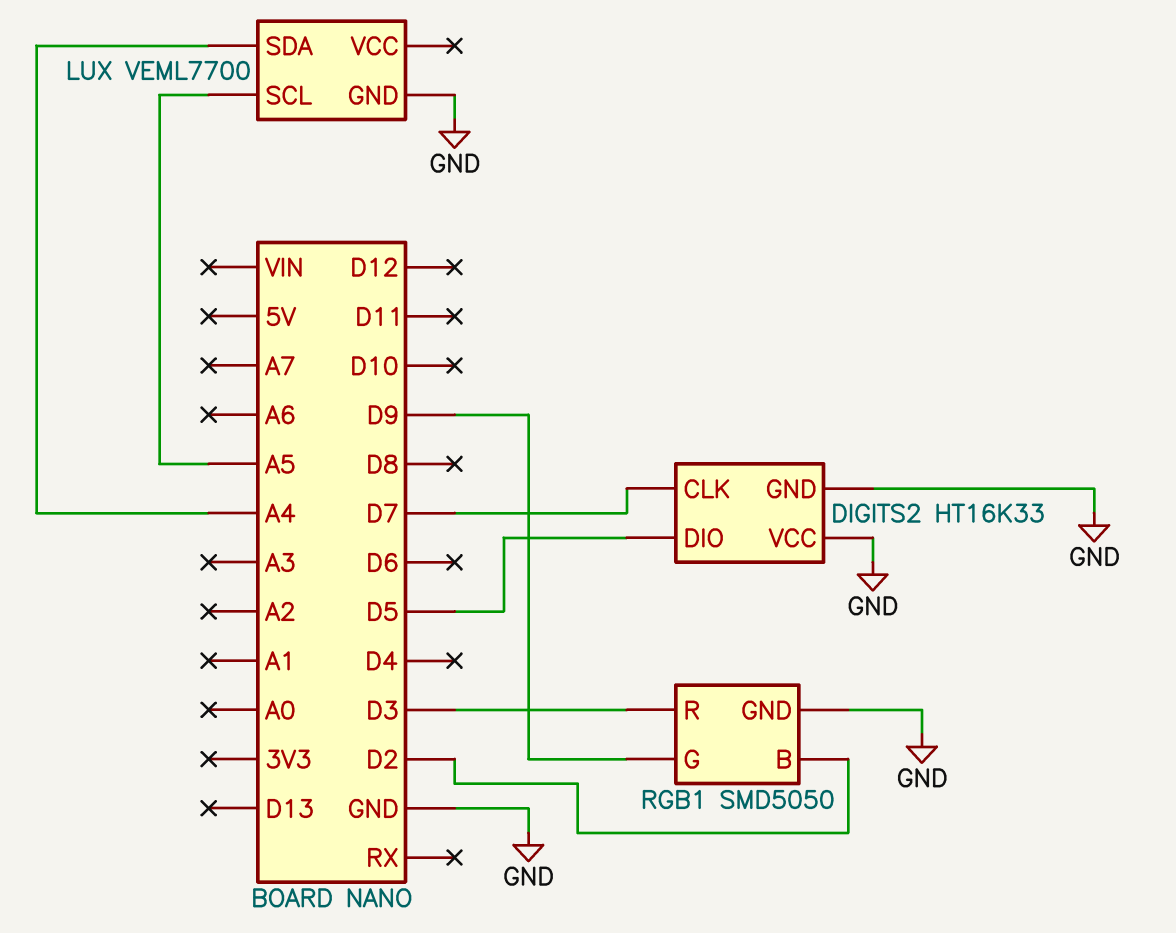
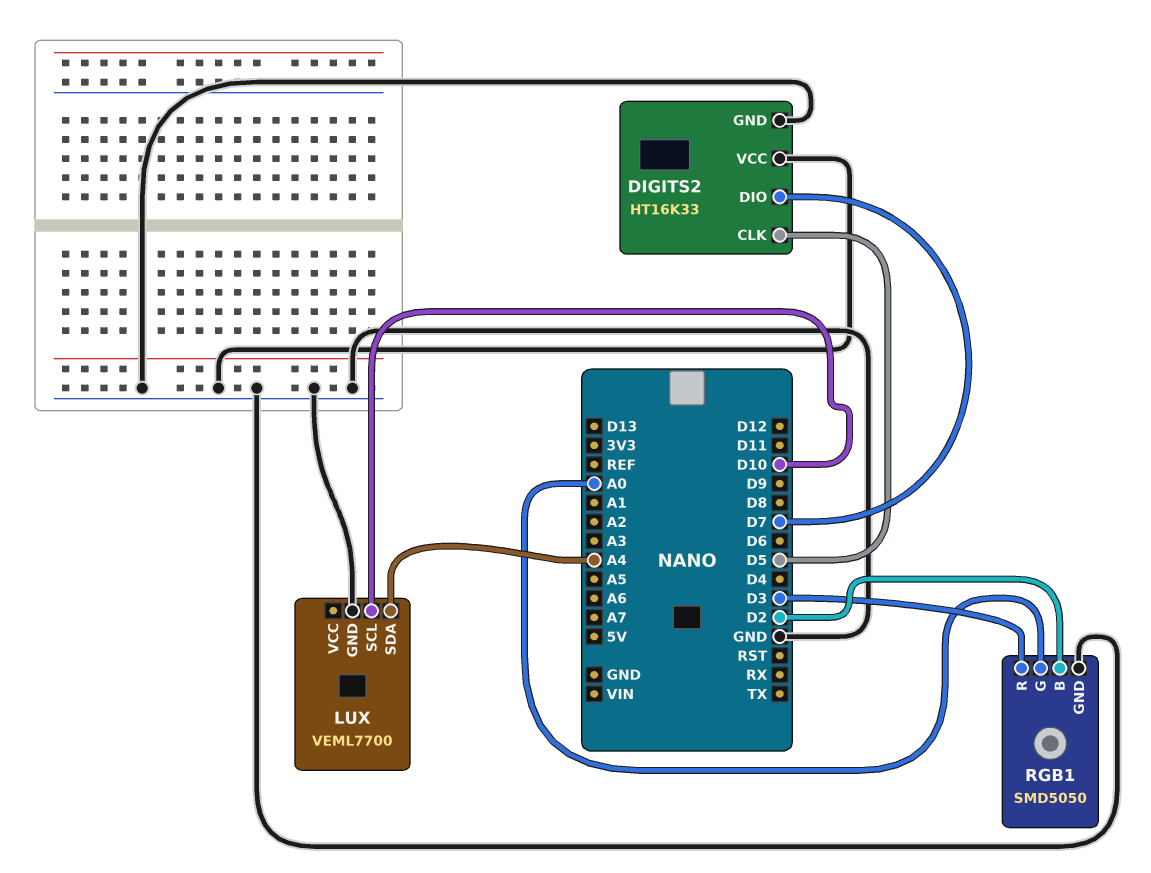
DIGITS2 pin CLK: D7 -> D5
DIGITS2 pin DIO: D5 -> D7
LUX pin SCL: A5 -> D10
RGB1 pin G: D9 -> A0

